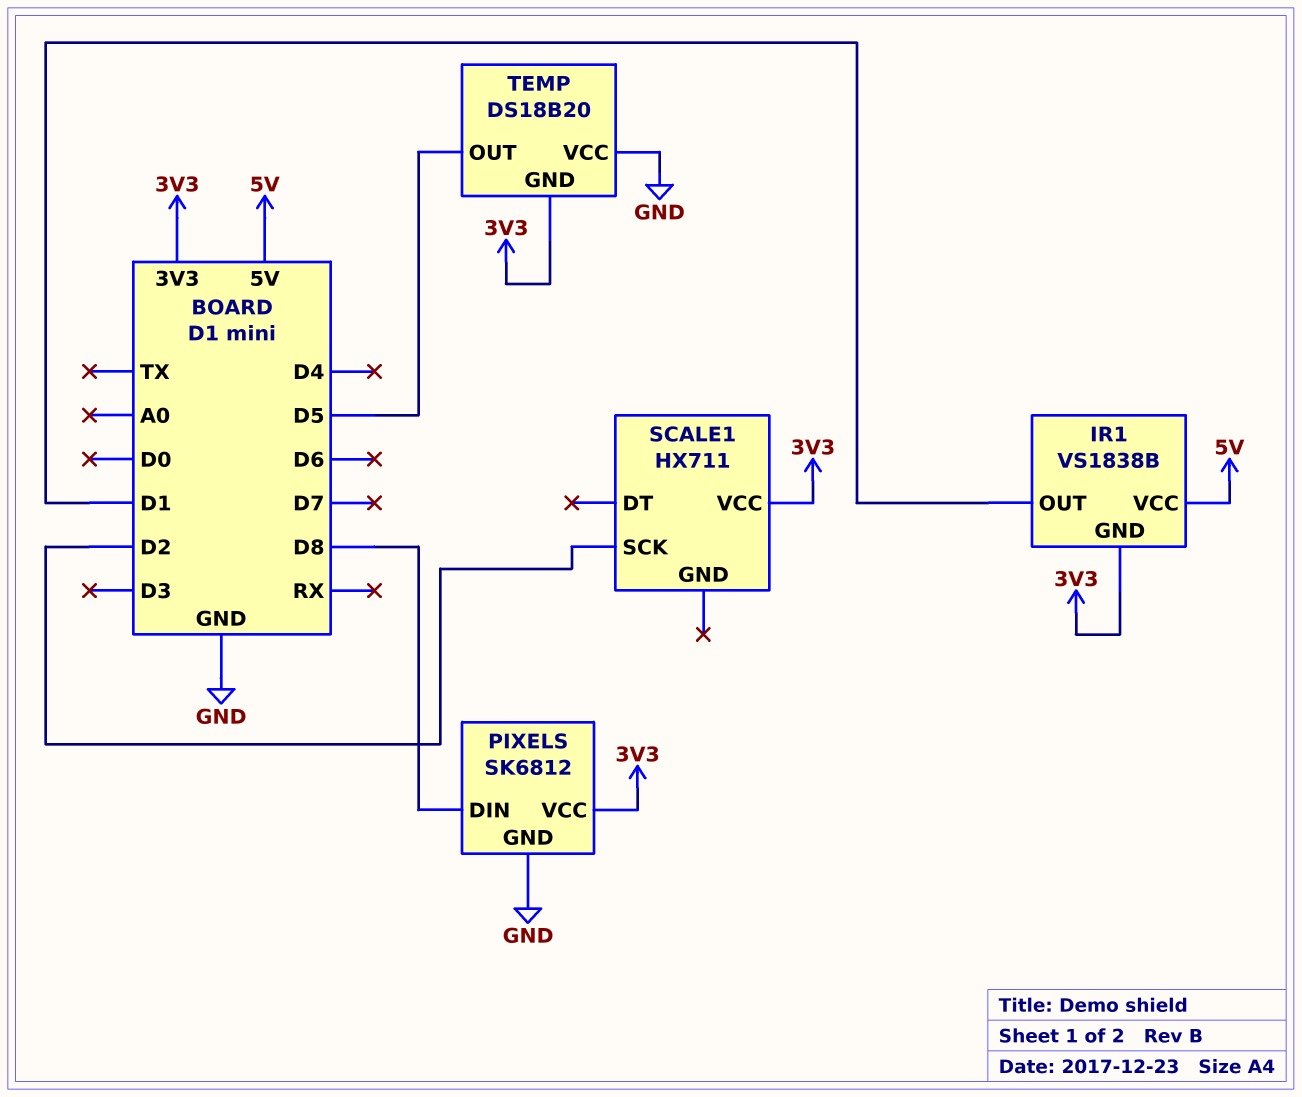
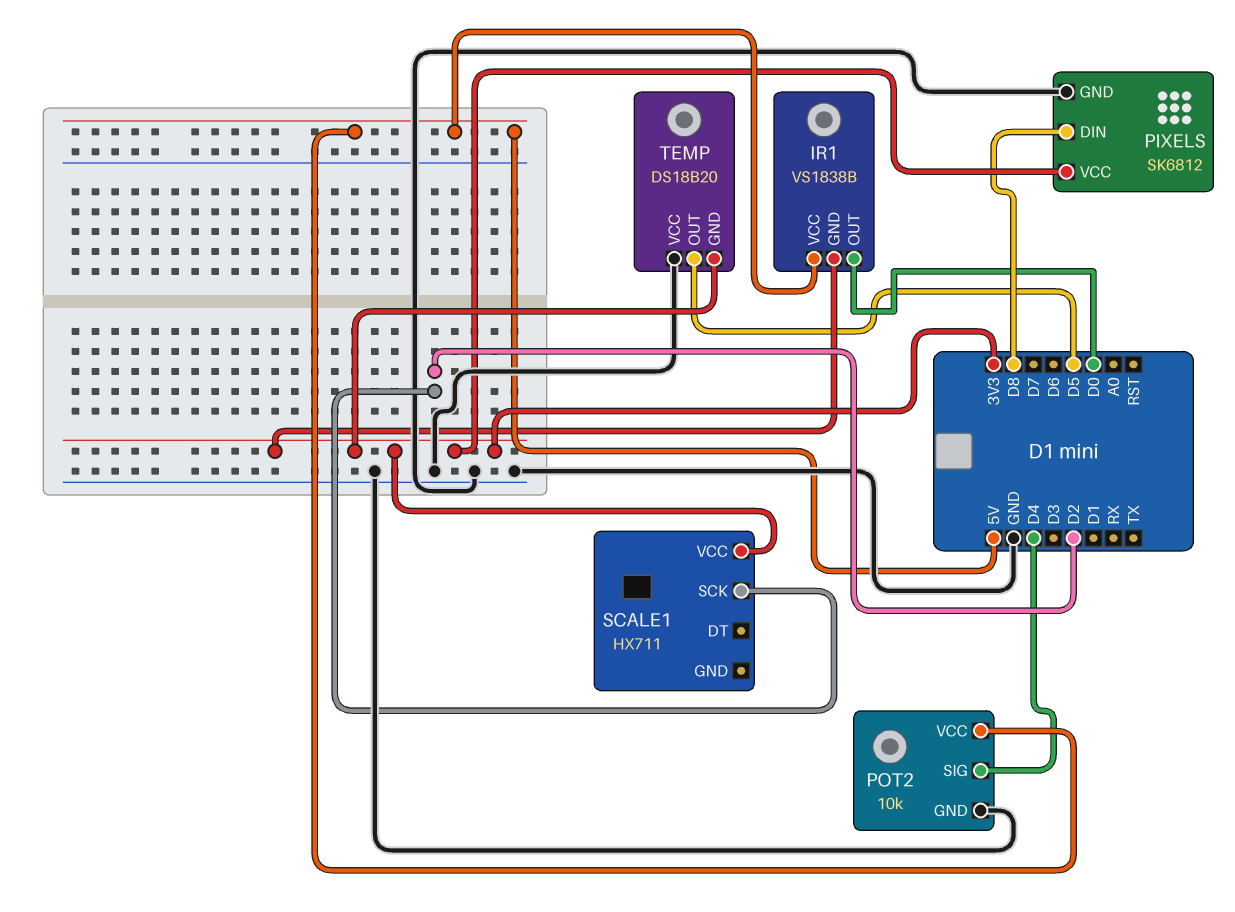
IR1 pin OUT: D1 -> D0
POT2: none -> 10k
POT2 pin GND: none -> GND
POT2 pin SIG: none -> D4
POT2 pin VCC: none -> 5V

